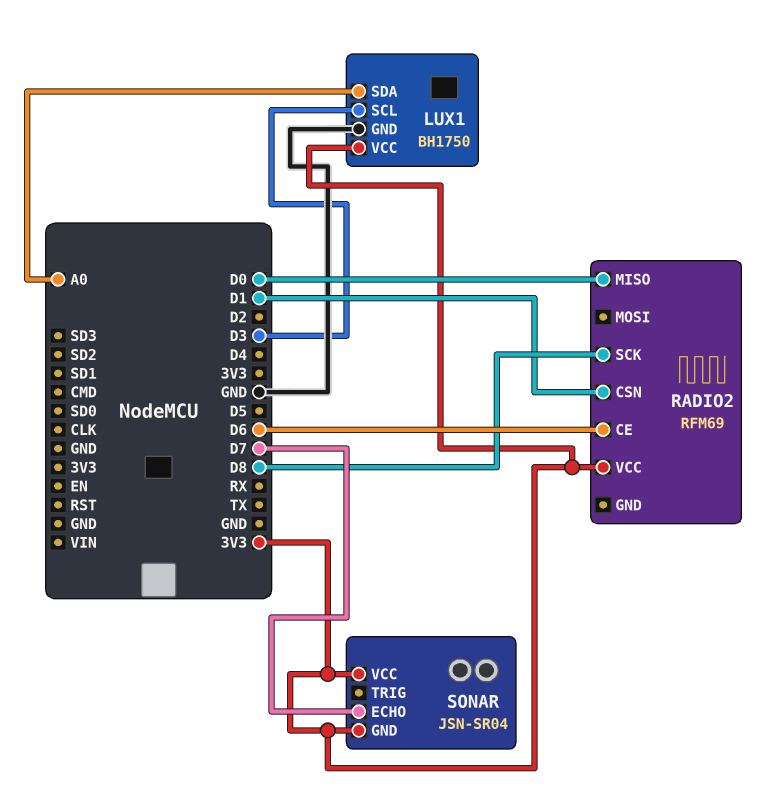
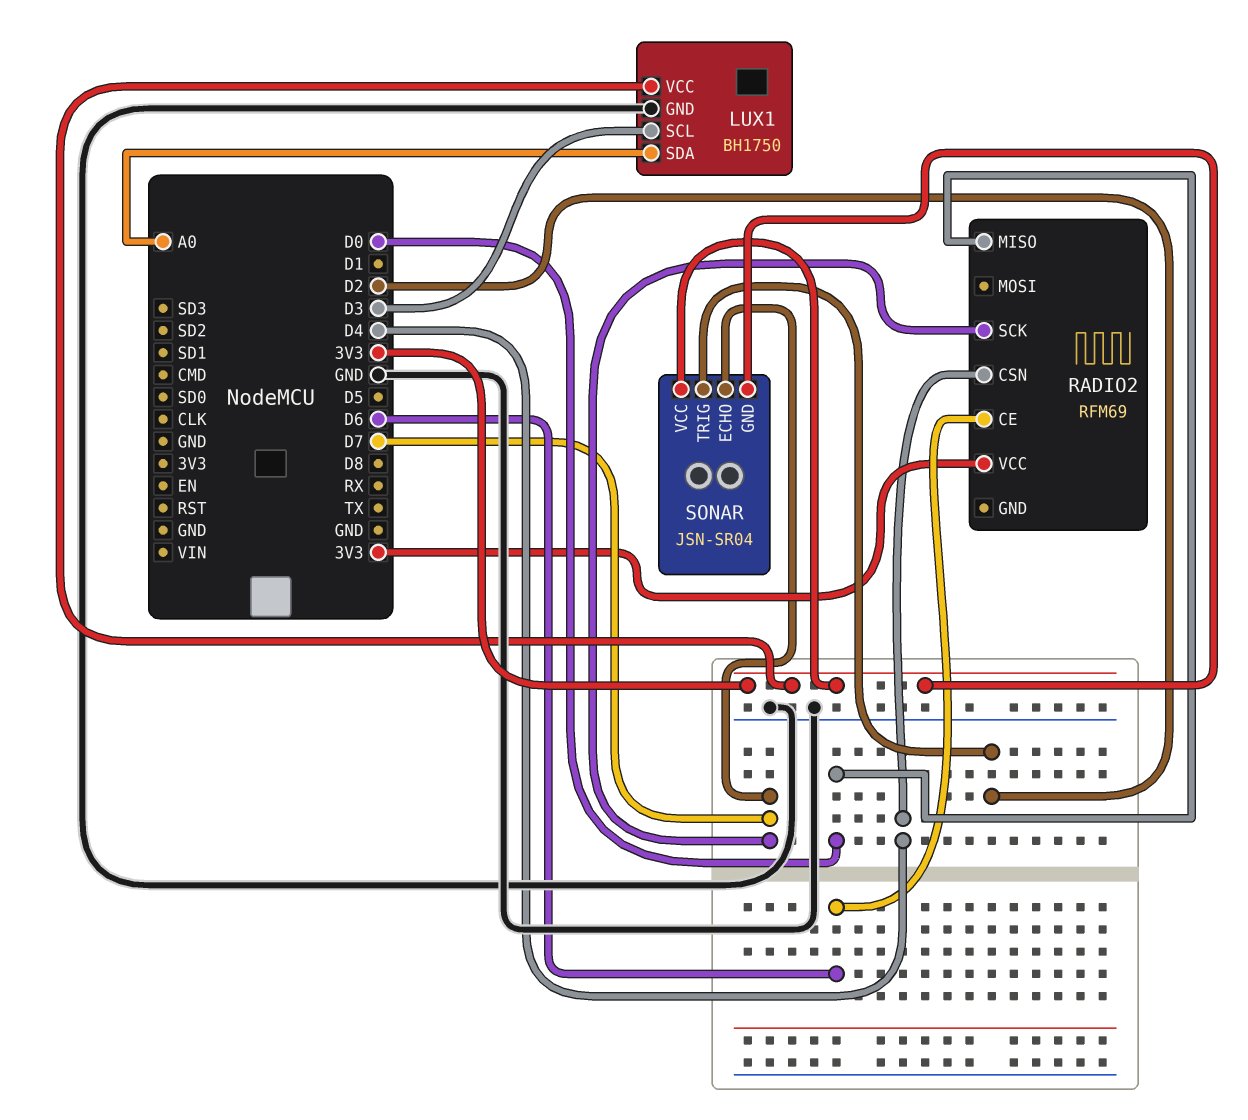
RADIO2 pin CSN: D1 -> D4
RADIO2 pin SCK: D8 -> D7
SONAR pin TRIG: none -> D2

